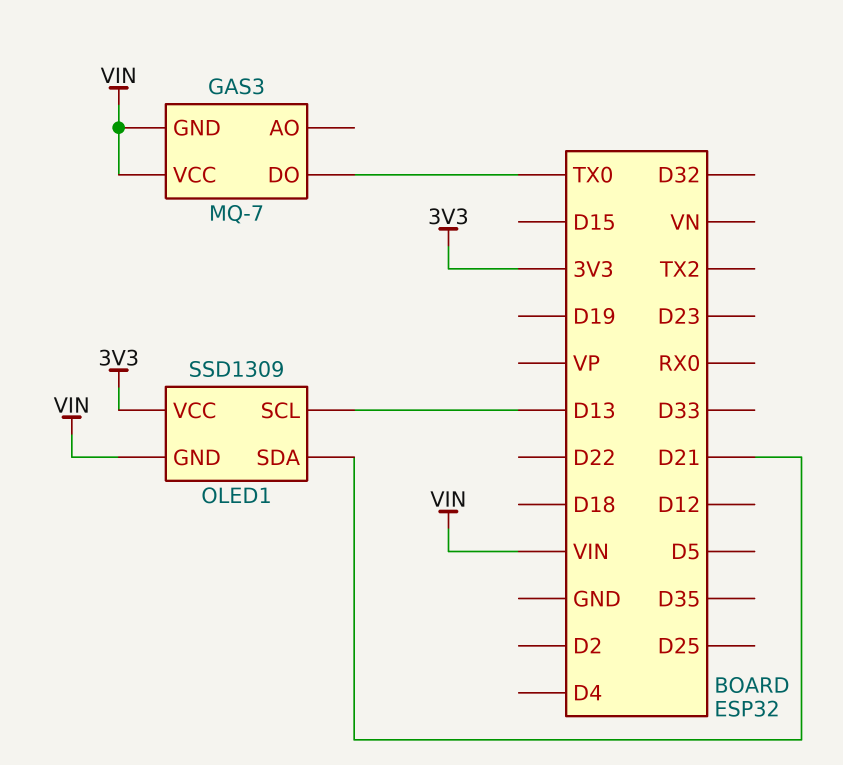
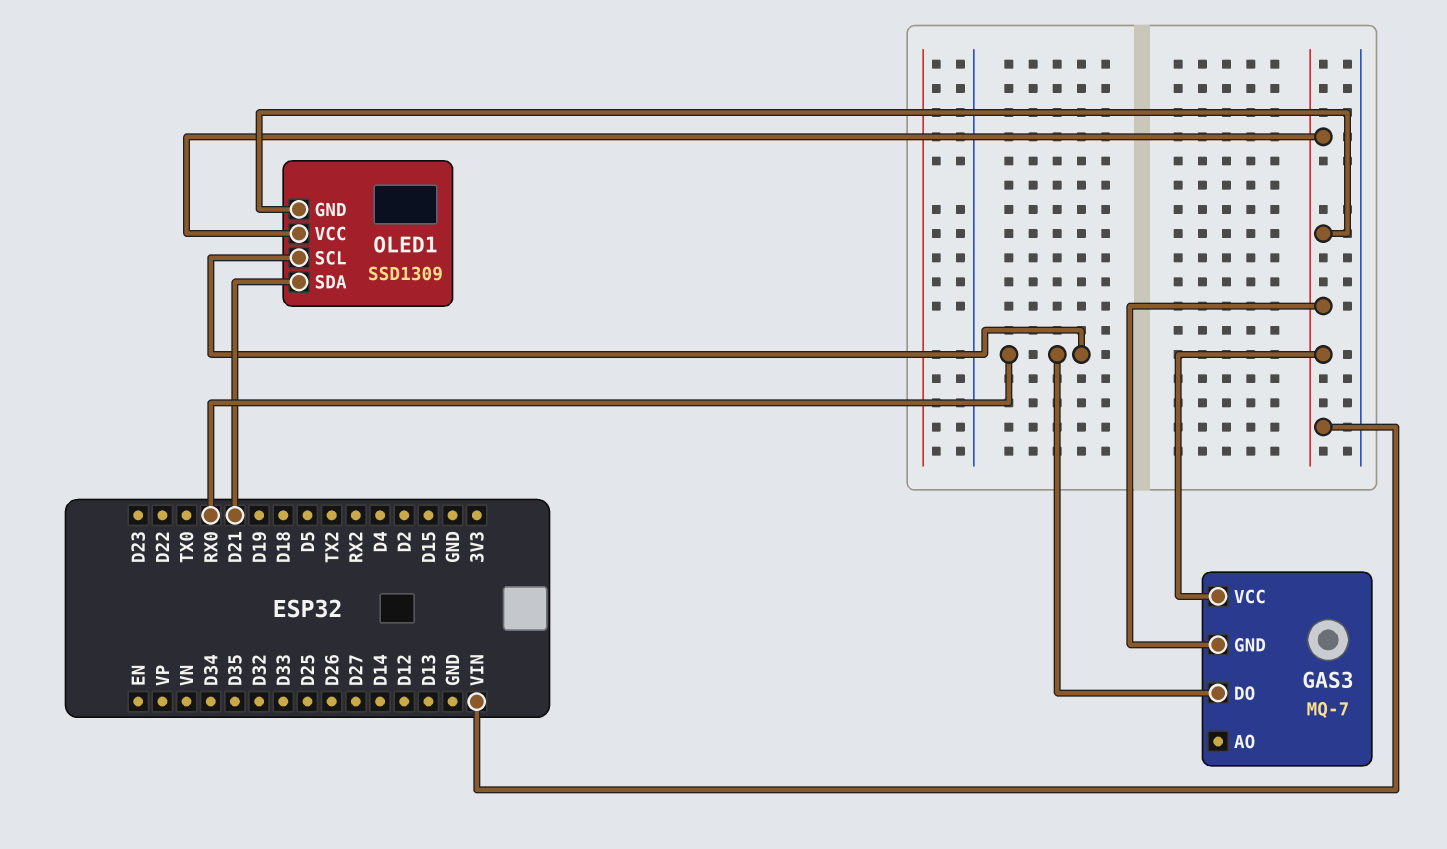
GAS3 pin DO: TX0 -> RX0
OLED1 pin SCL: D13 -> RX0
OLED1 pin VCC: 3V3 -> VIN

